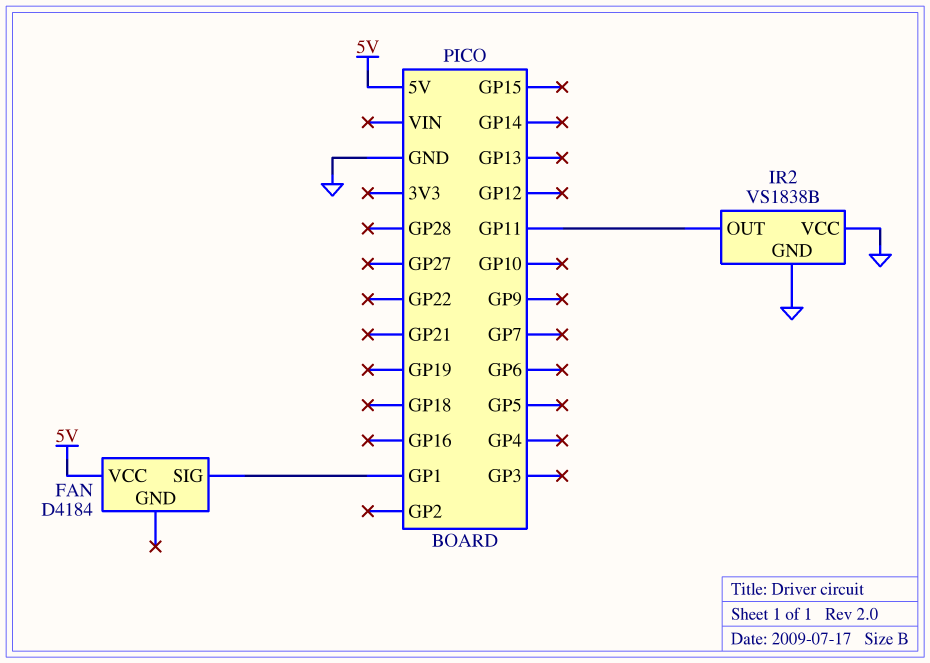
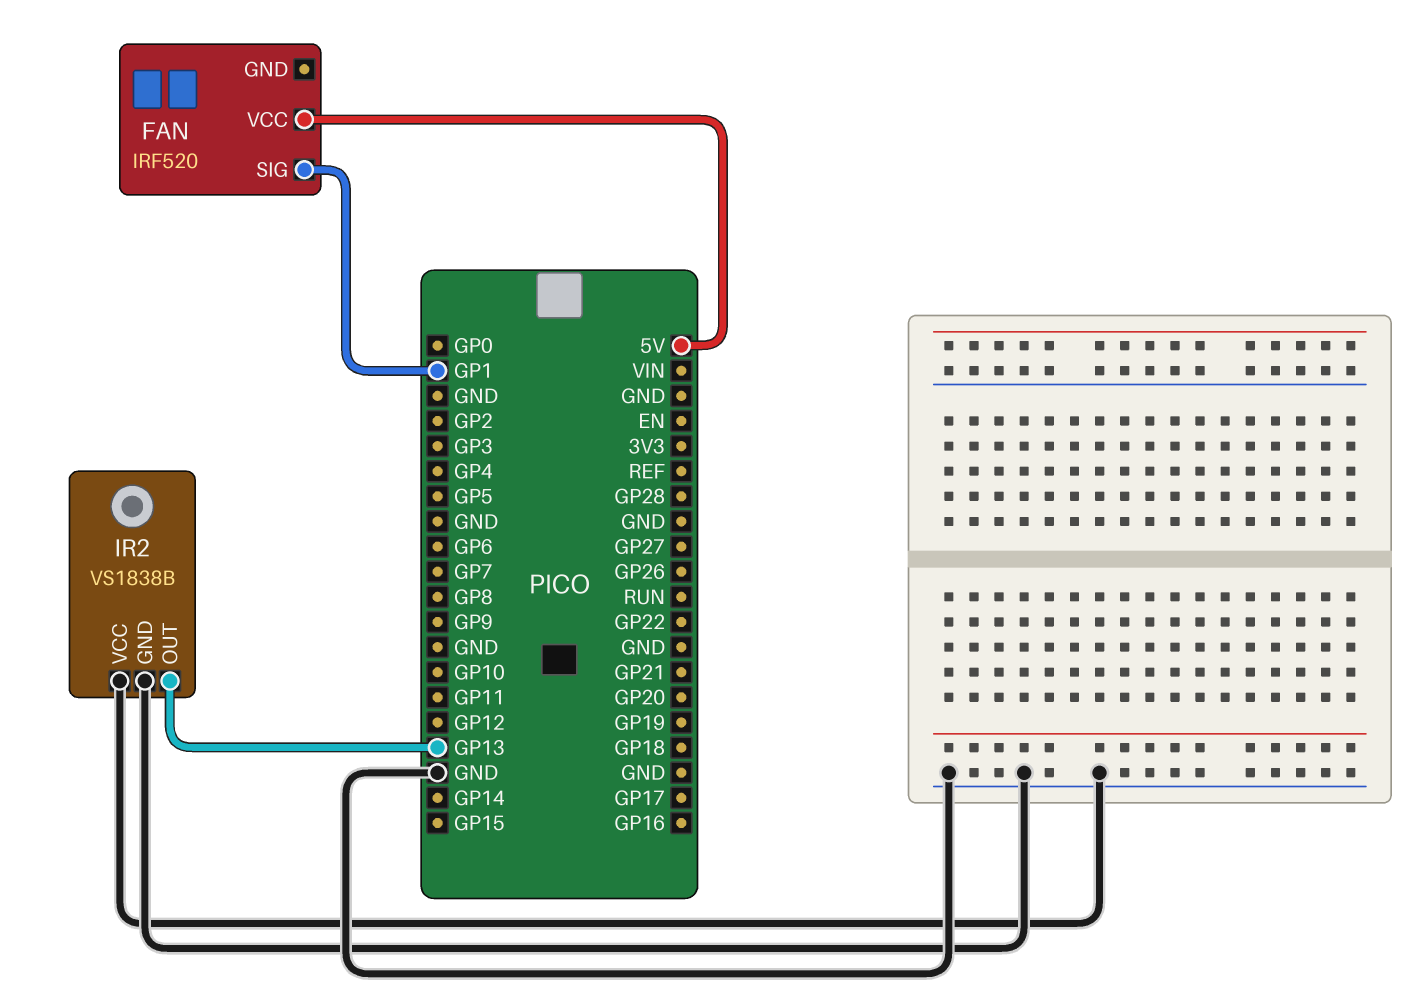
FAN: D4184 -> IRF520
IR2 pin OUT: GP11 -> GP13

